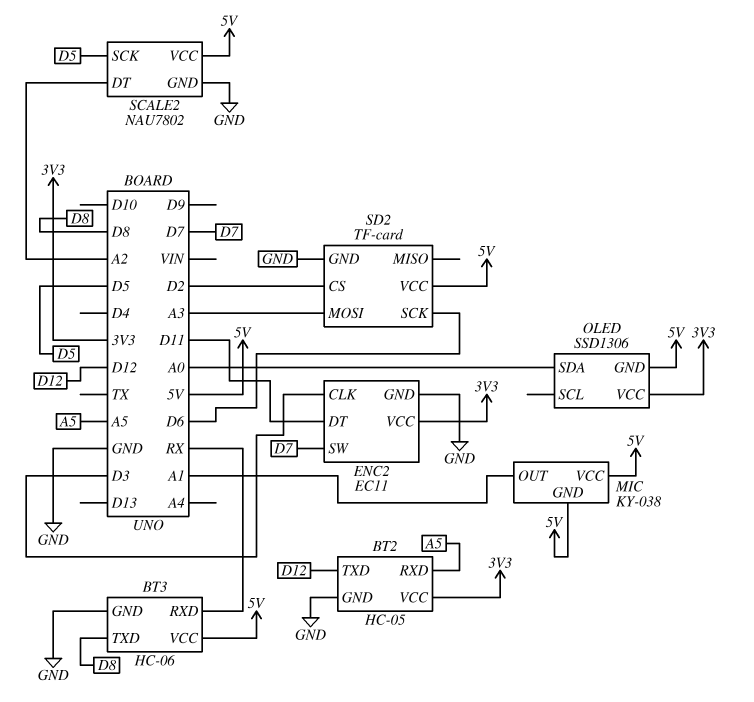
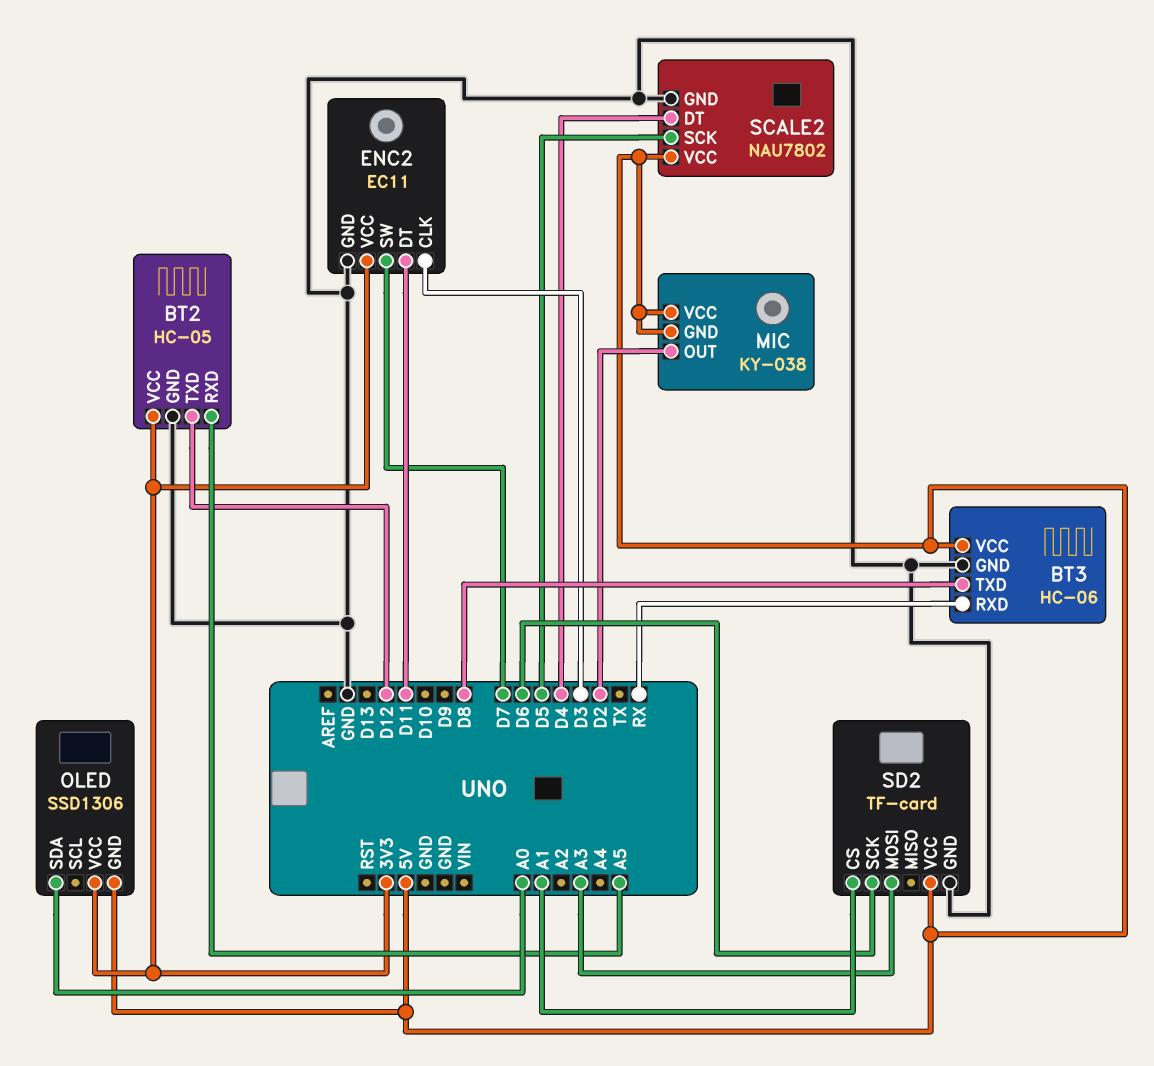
MIC pin OUT: A1 -> D2
SCALE2 pin DT: A2 -> D4
SD2 pin CS: D2 -> A1

